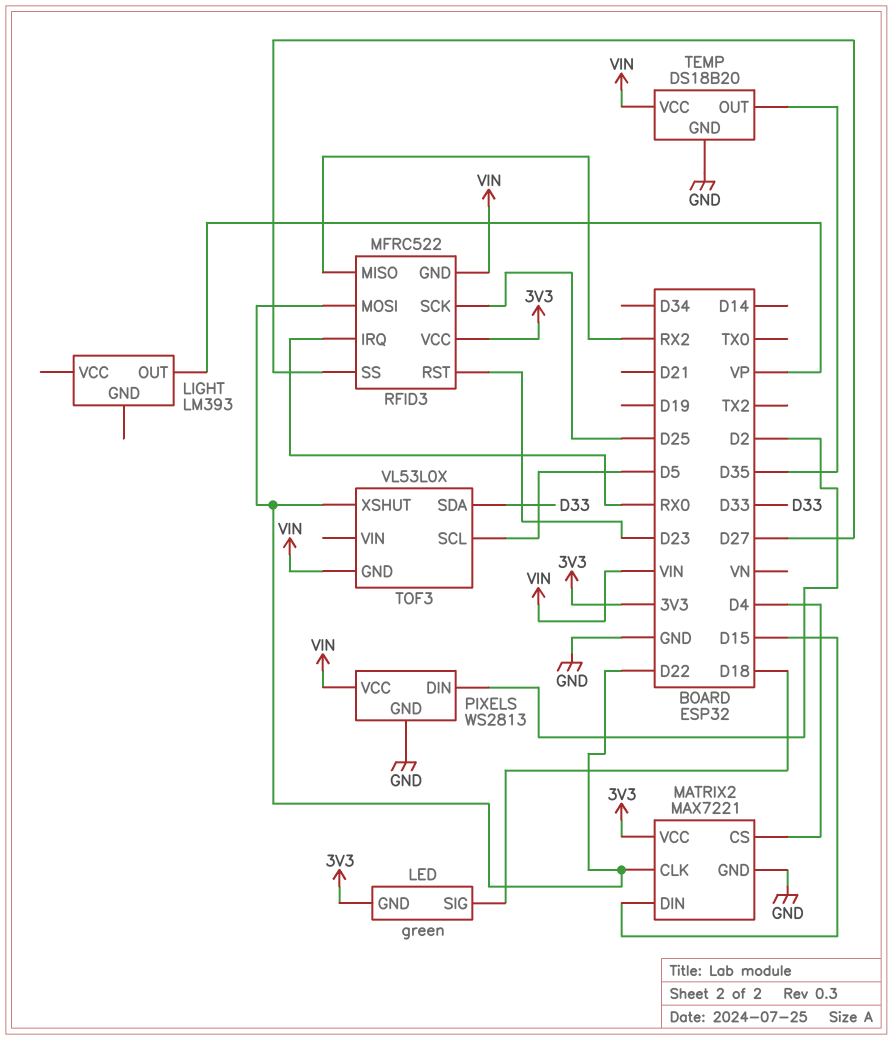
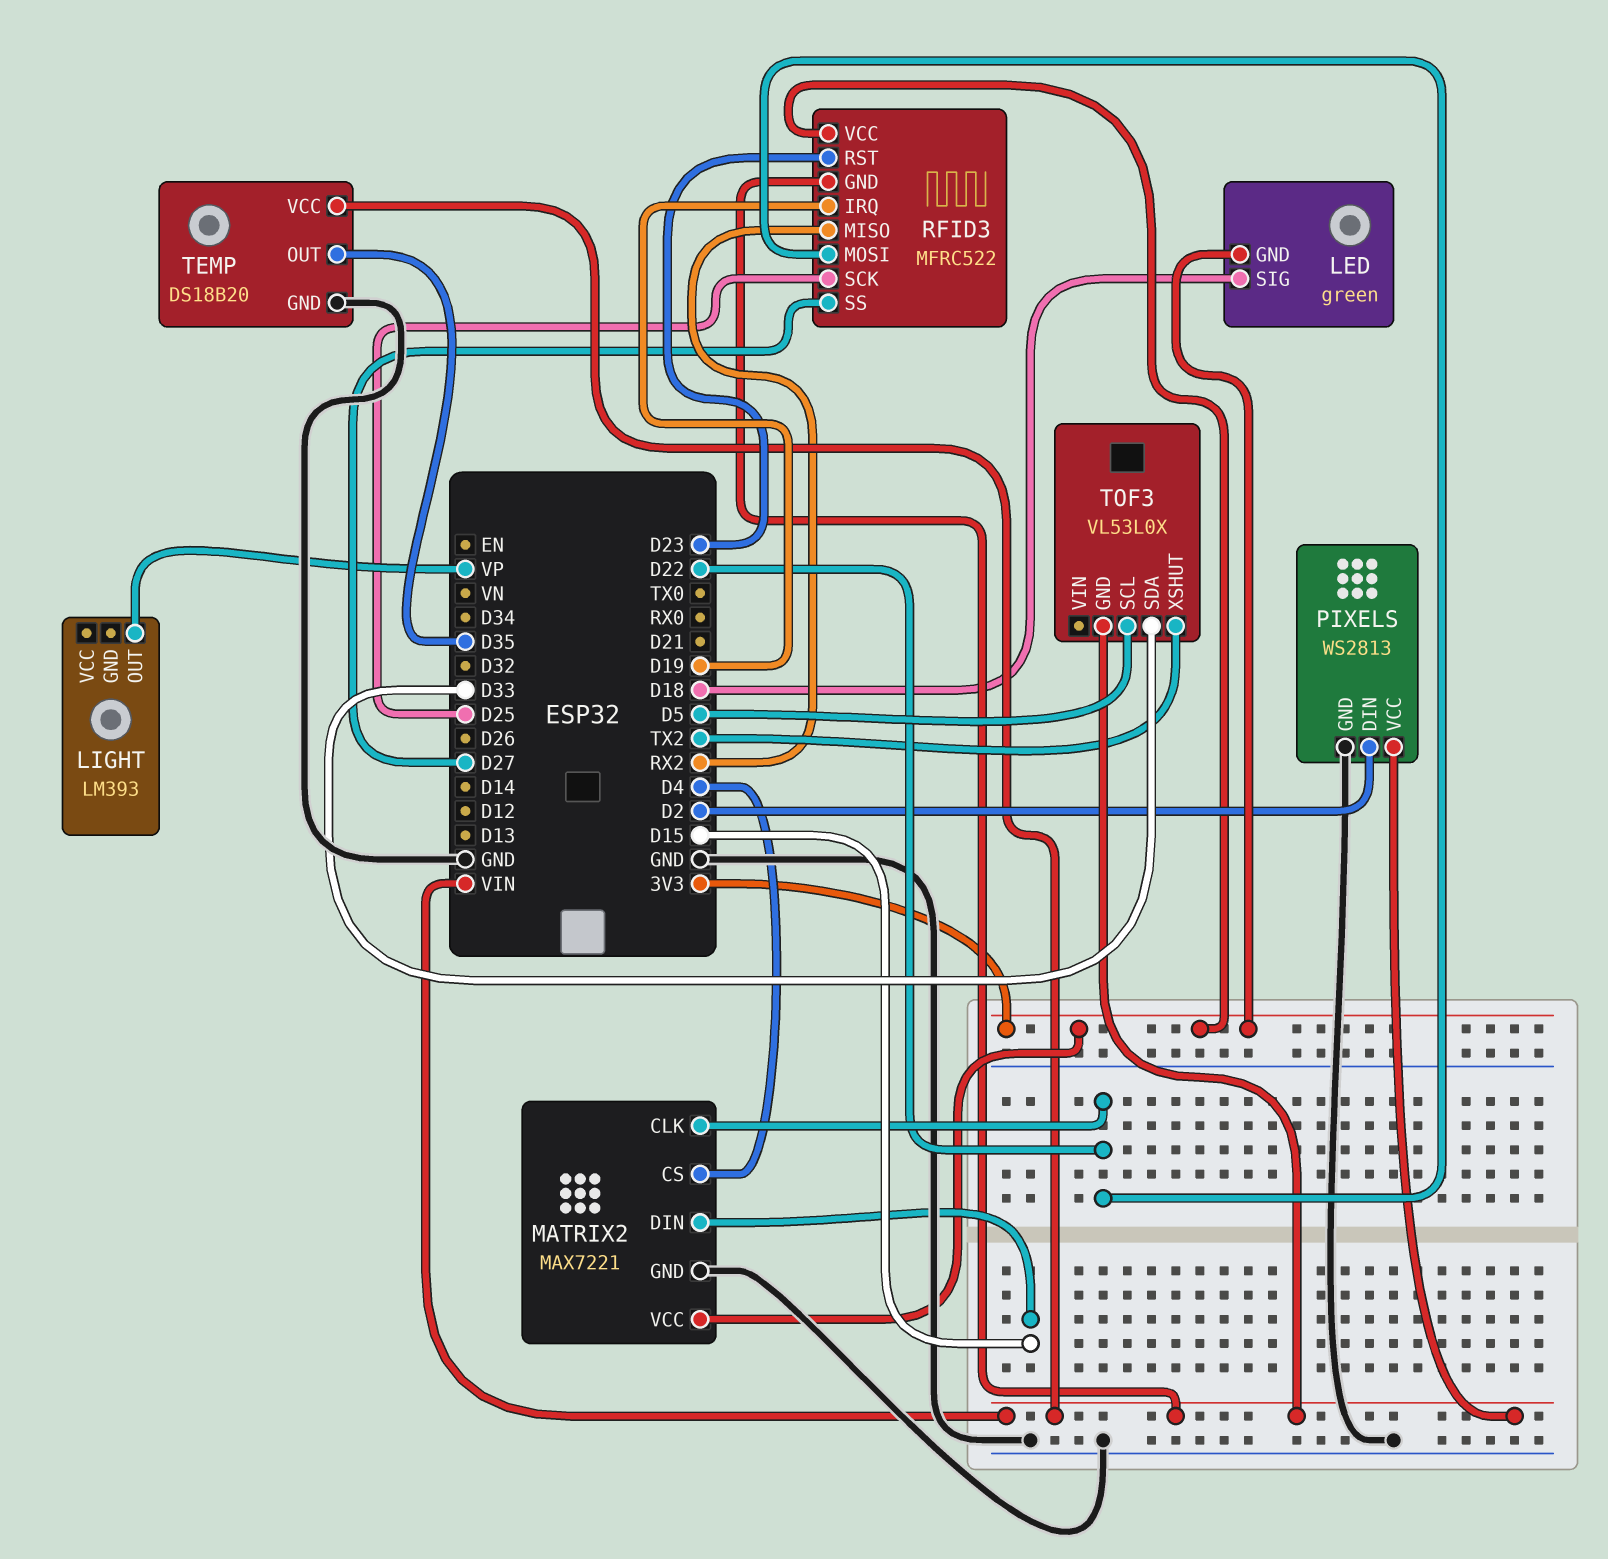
RFID3 pin IRQ: RX0 -> D19
TOF3 pin XSHUT: D22 -> TX2

